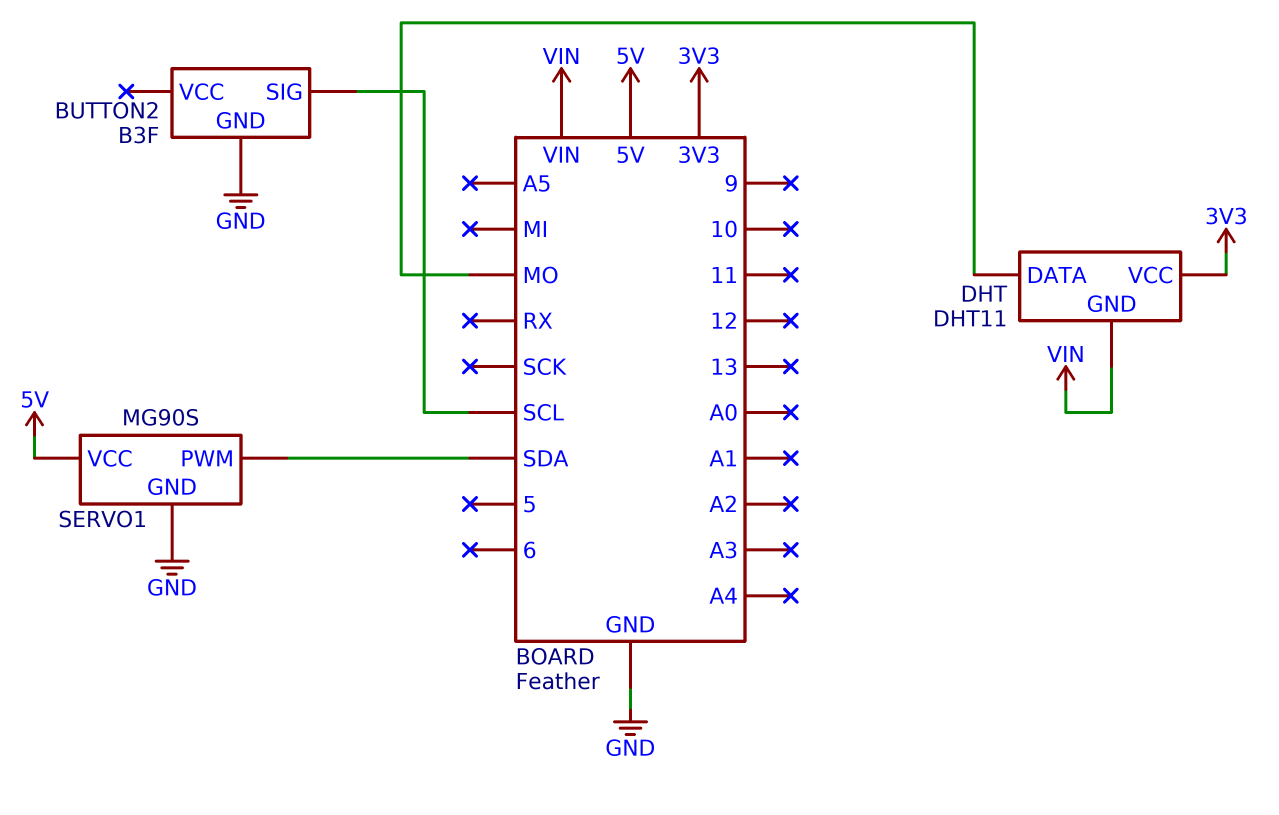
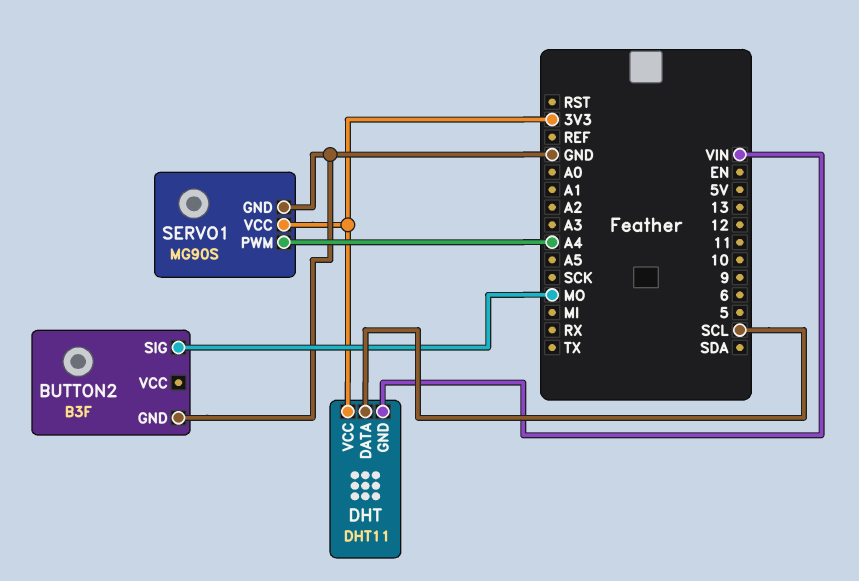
BUTTON2 pin SIG: SCL -> MO
DHT pin DATA: MO -> SCL
SERVO1 pin PWM: SDA -> A4
SERVO1 pin VCC: 5V -> 3V3

